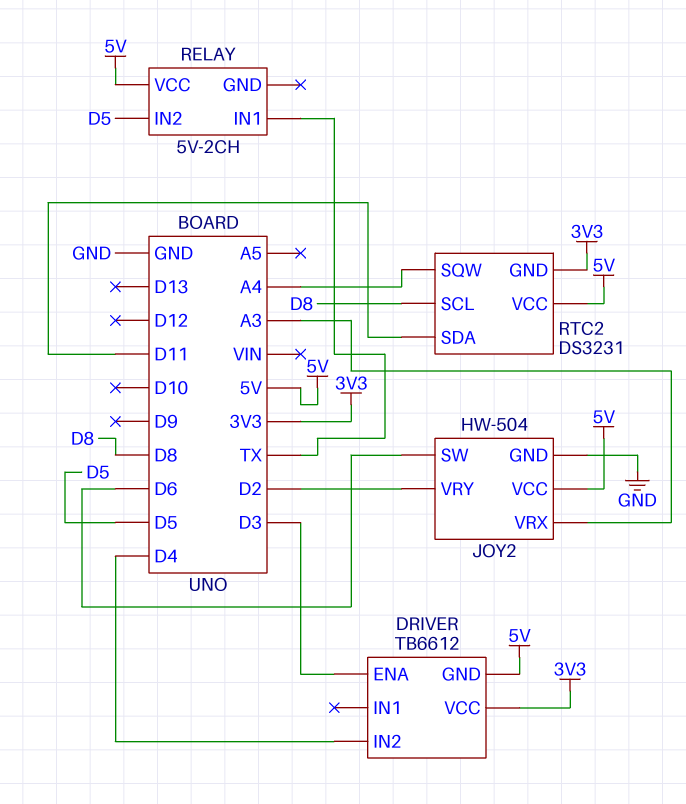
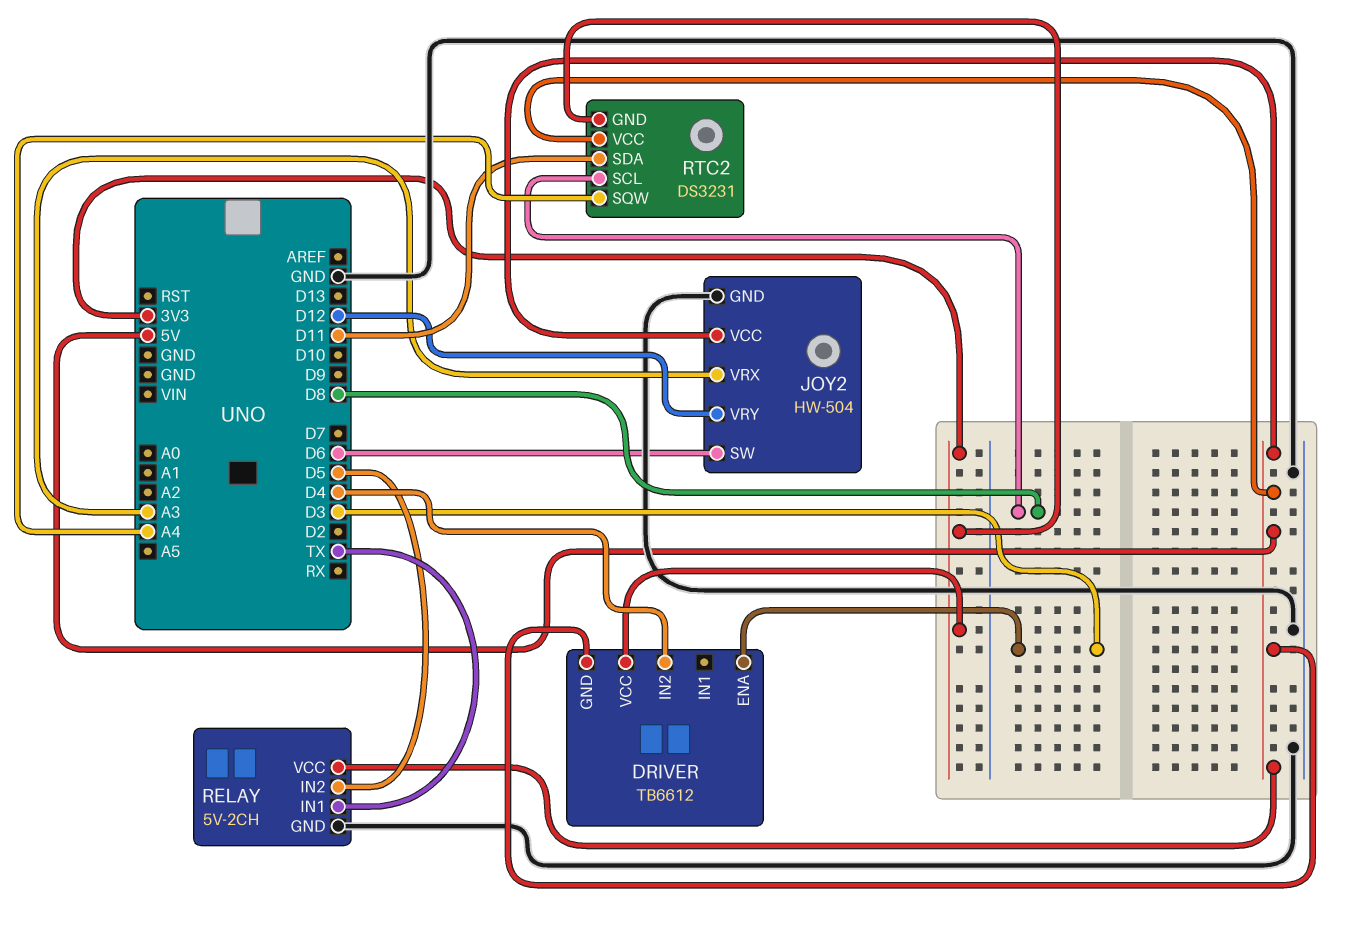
JOY2 pin VRY: D2 -> D12
RELAY pin GND: none -> GND

